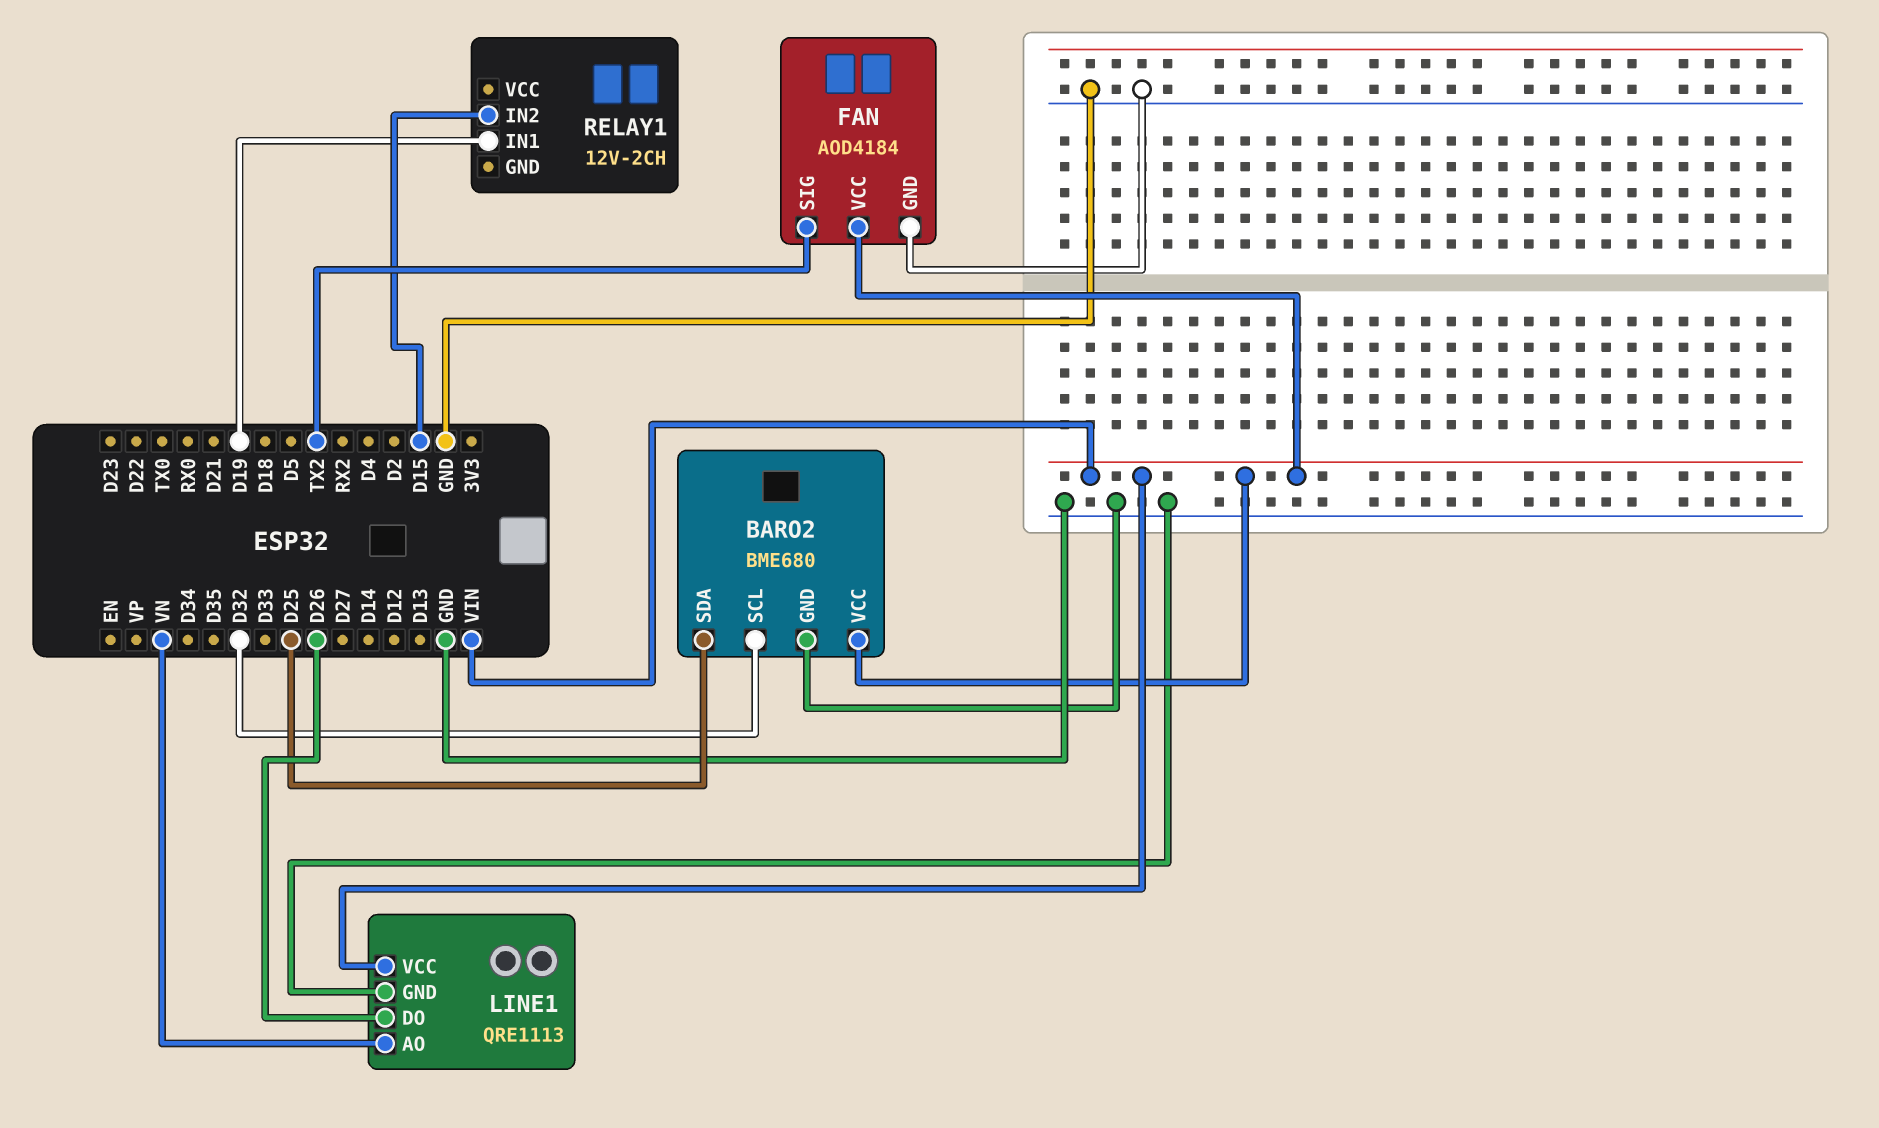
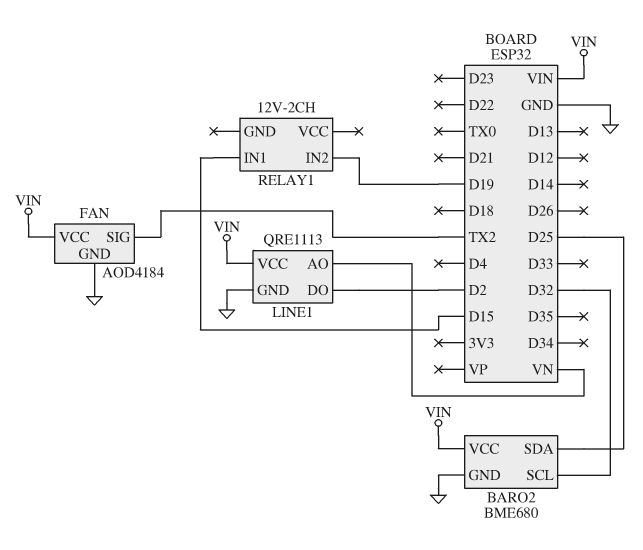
LINE1 pin DO: D26 -> D2
RELAY1 pin IN1: D19 -> D15
RELAY1 pin IN2: D15 -> D19

